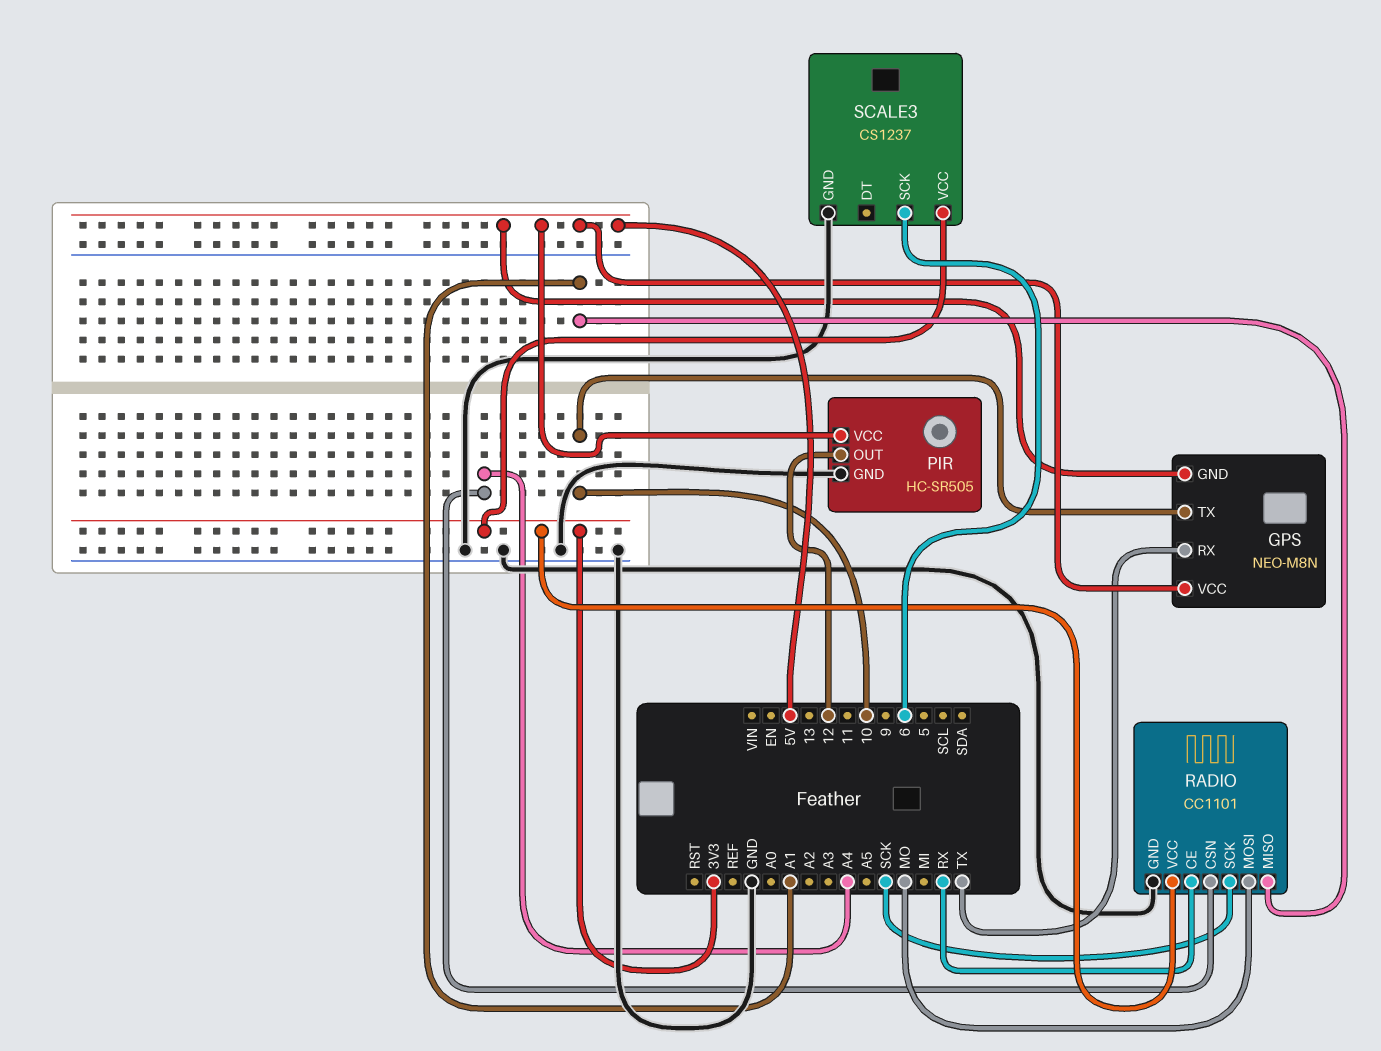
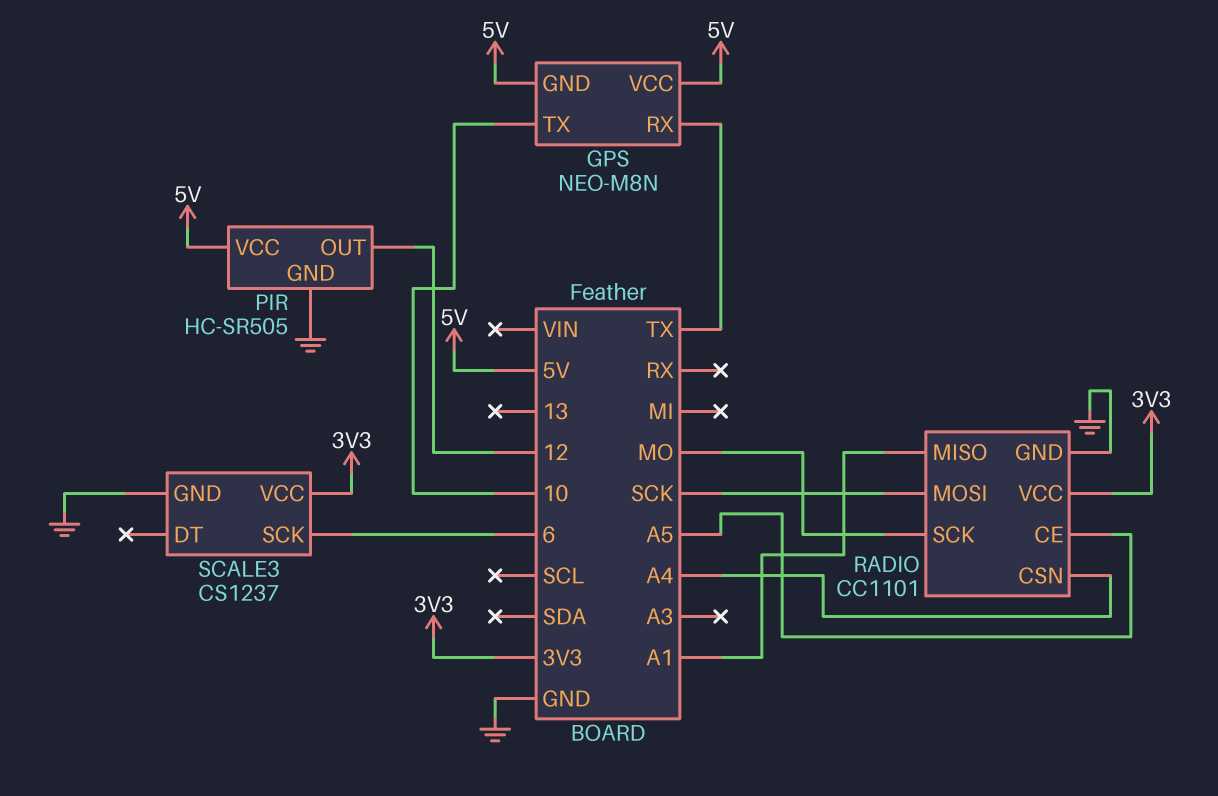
RADIO pin CE: RX -> A5
RADIO pin MOSI: MO -> SCK
RADIO pin SCK: SCK -> MO

